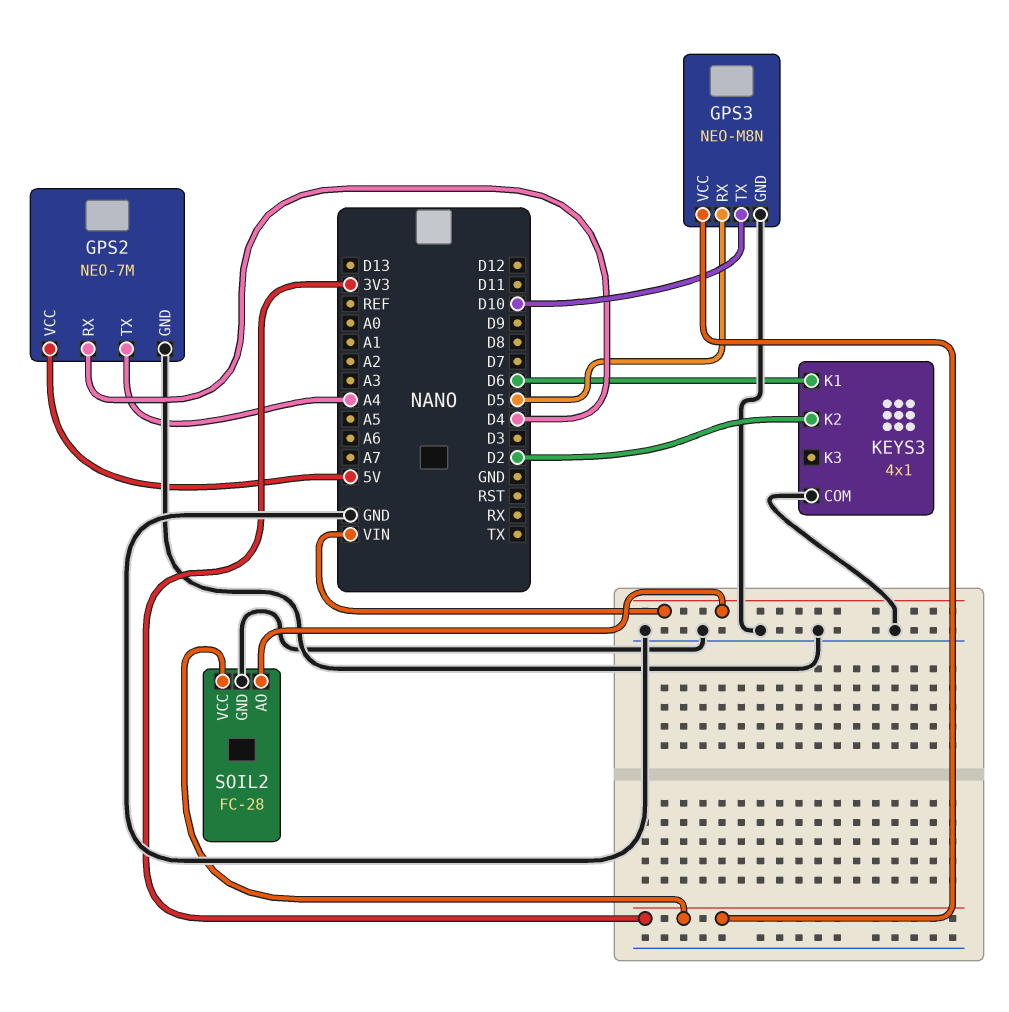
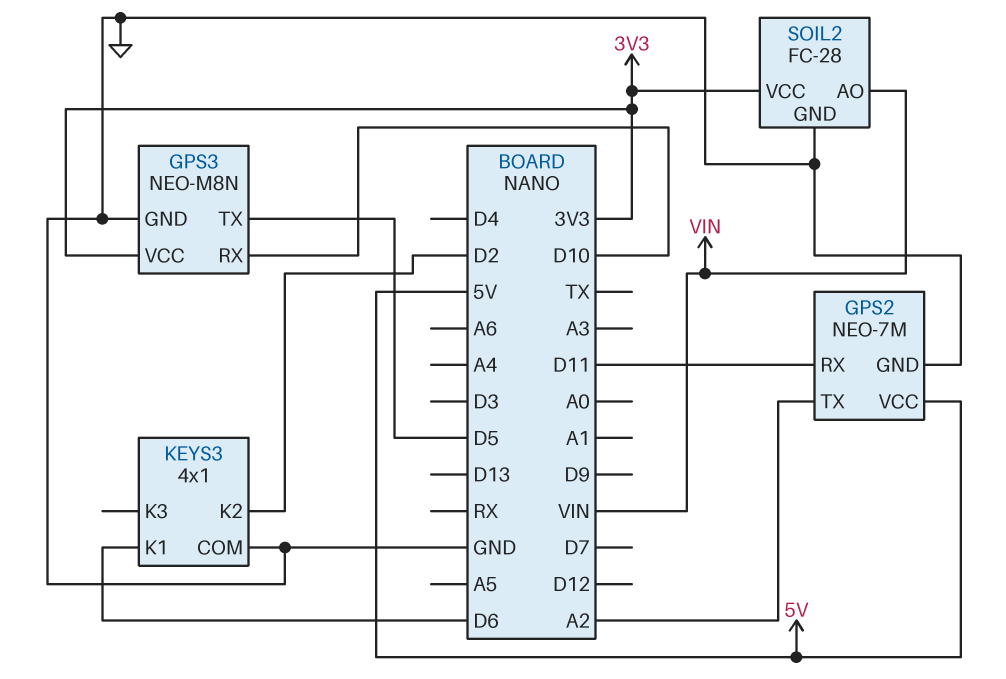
GPS2 pin RX: D4 -> D11
GPS2 pin TX: A4 -> A2
GPS3 pin RX: D5 -> D10
GPS3 pin TX: D10 -> D5

